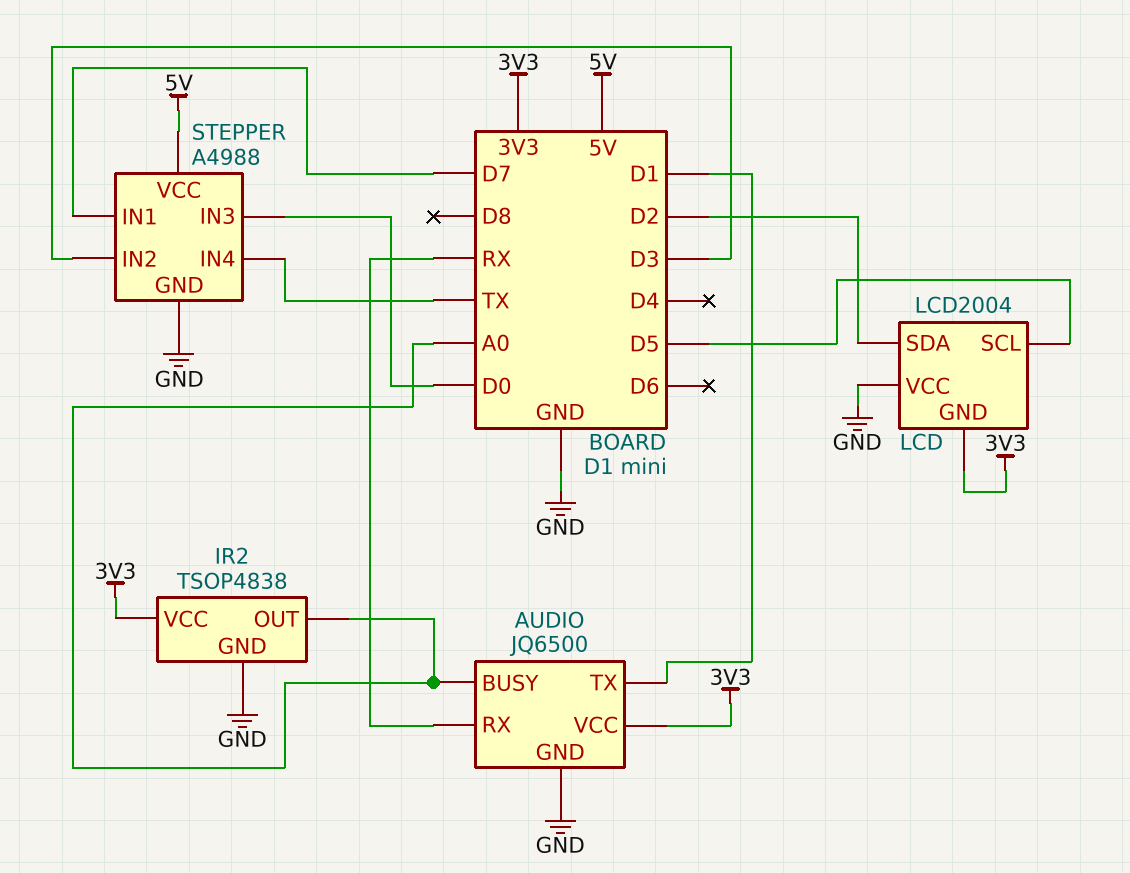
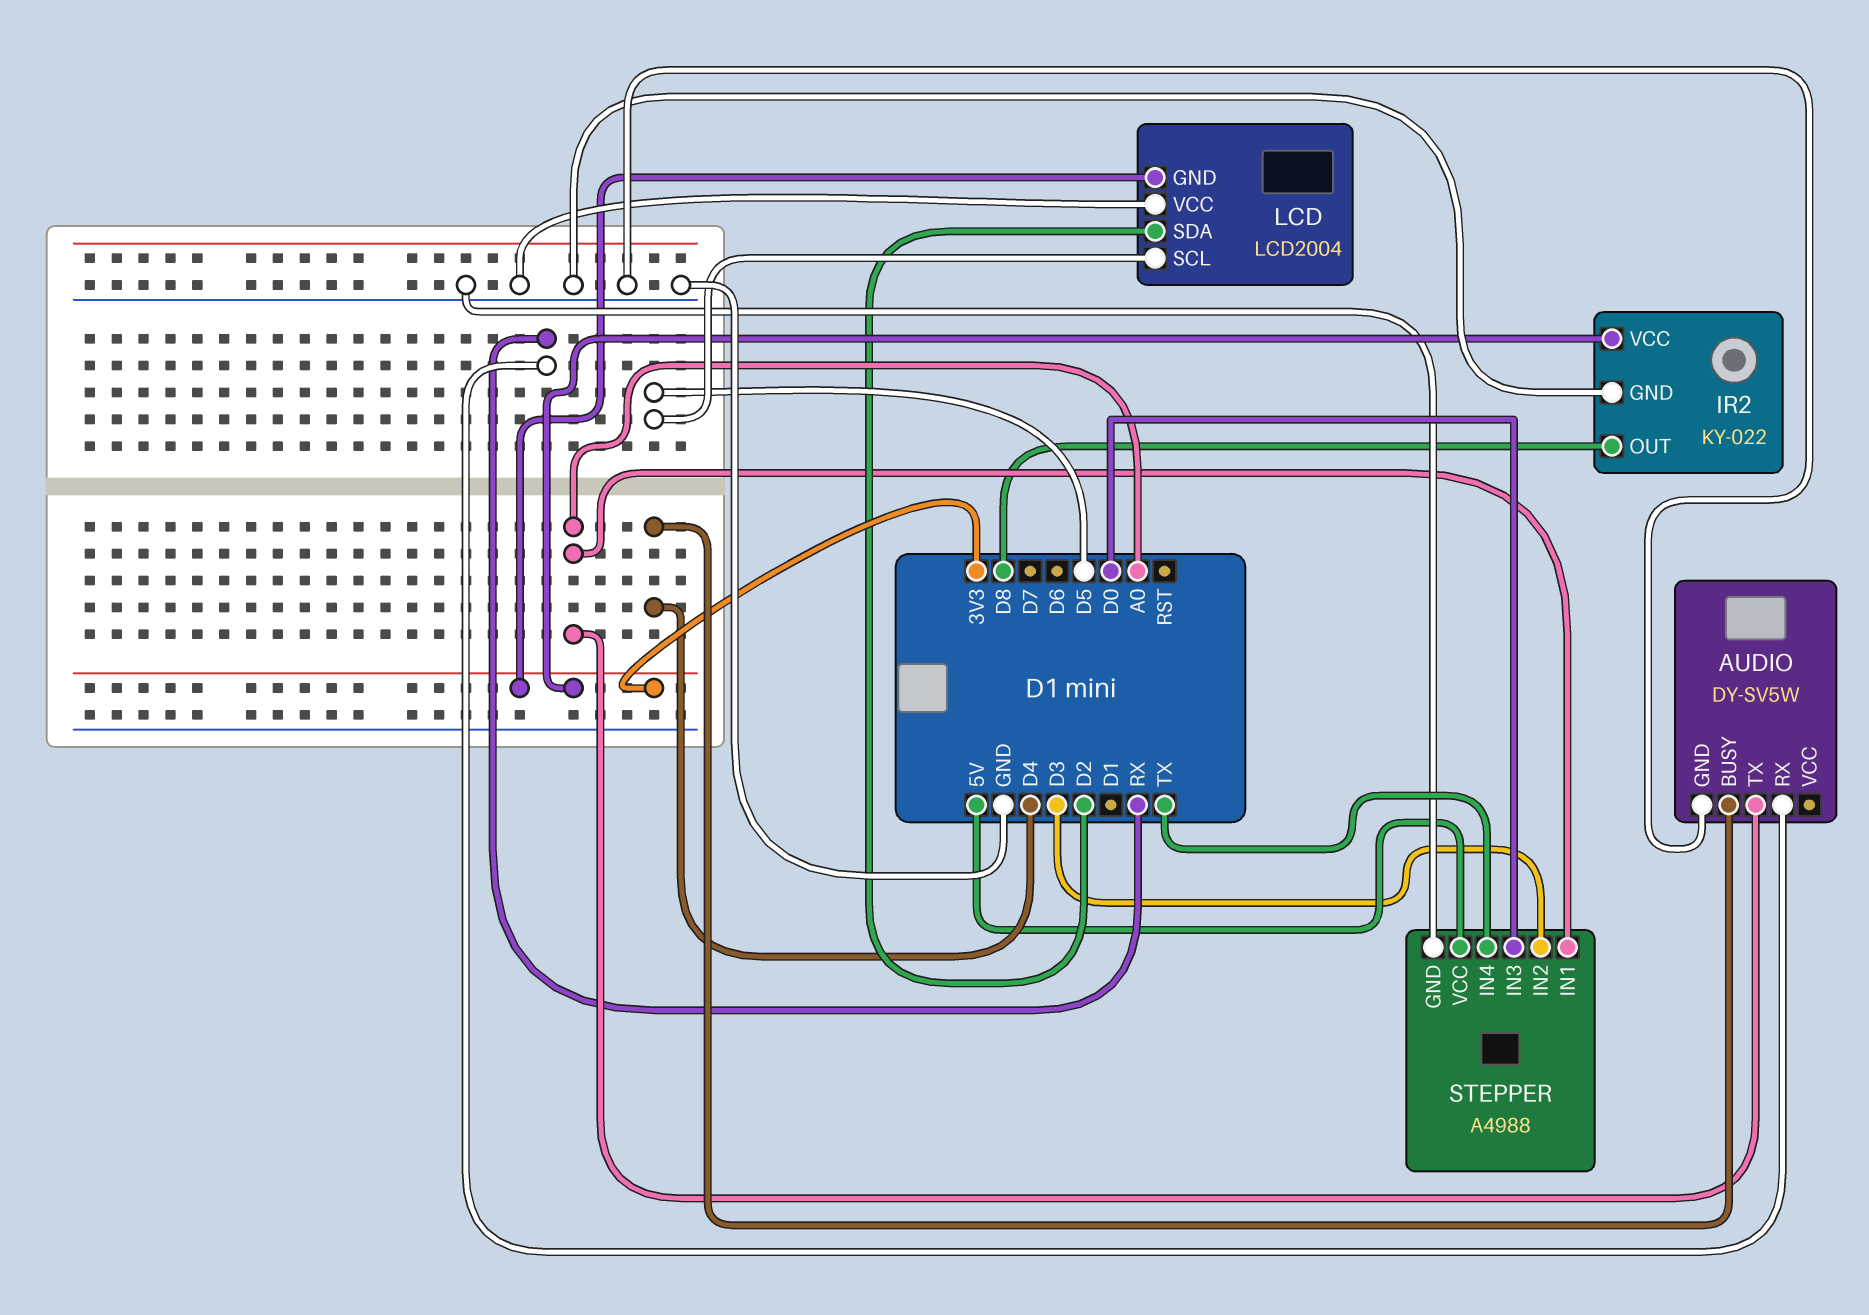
AUDIO: JQ6500 -> DY-SV5W
AUDIO pin BUSY: A0 -> D4
AUDIO pin TX: D1 -> A0
AUDIO pin VCC: 3V3 -> none
IR2: TSOP4838 -> KY-022
IR2 pin OUT: A0 -> D8
STEPPER pin IN1: D7 -> A0

